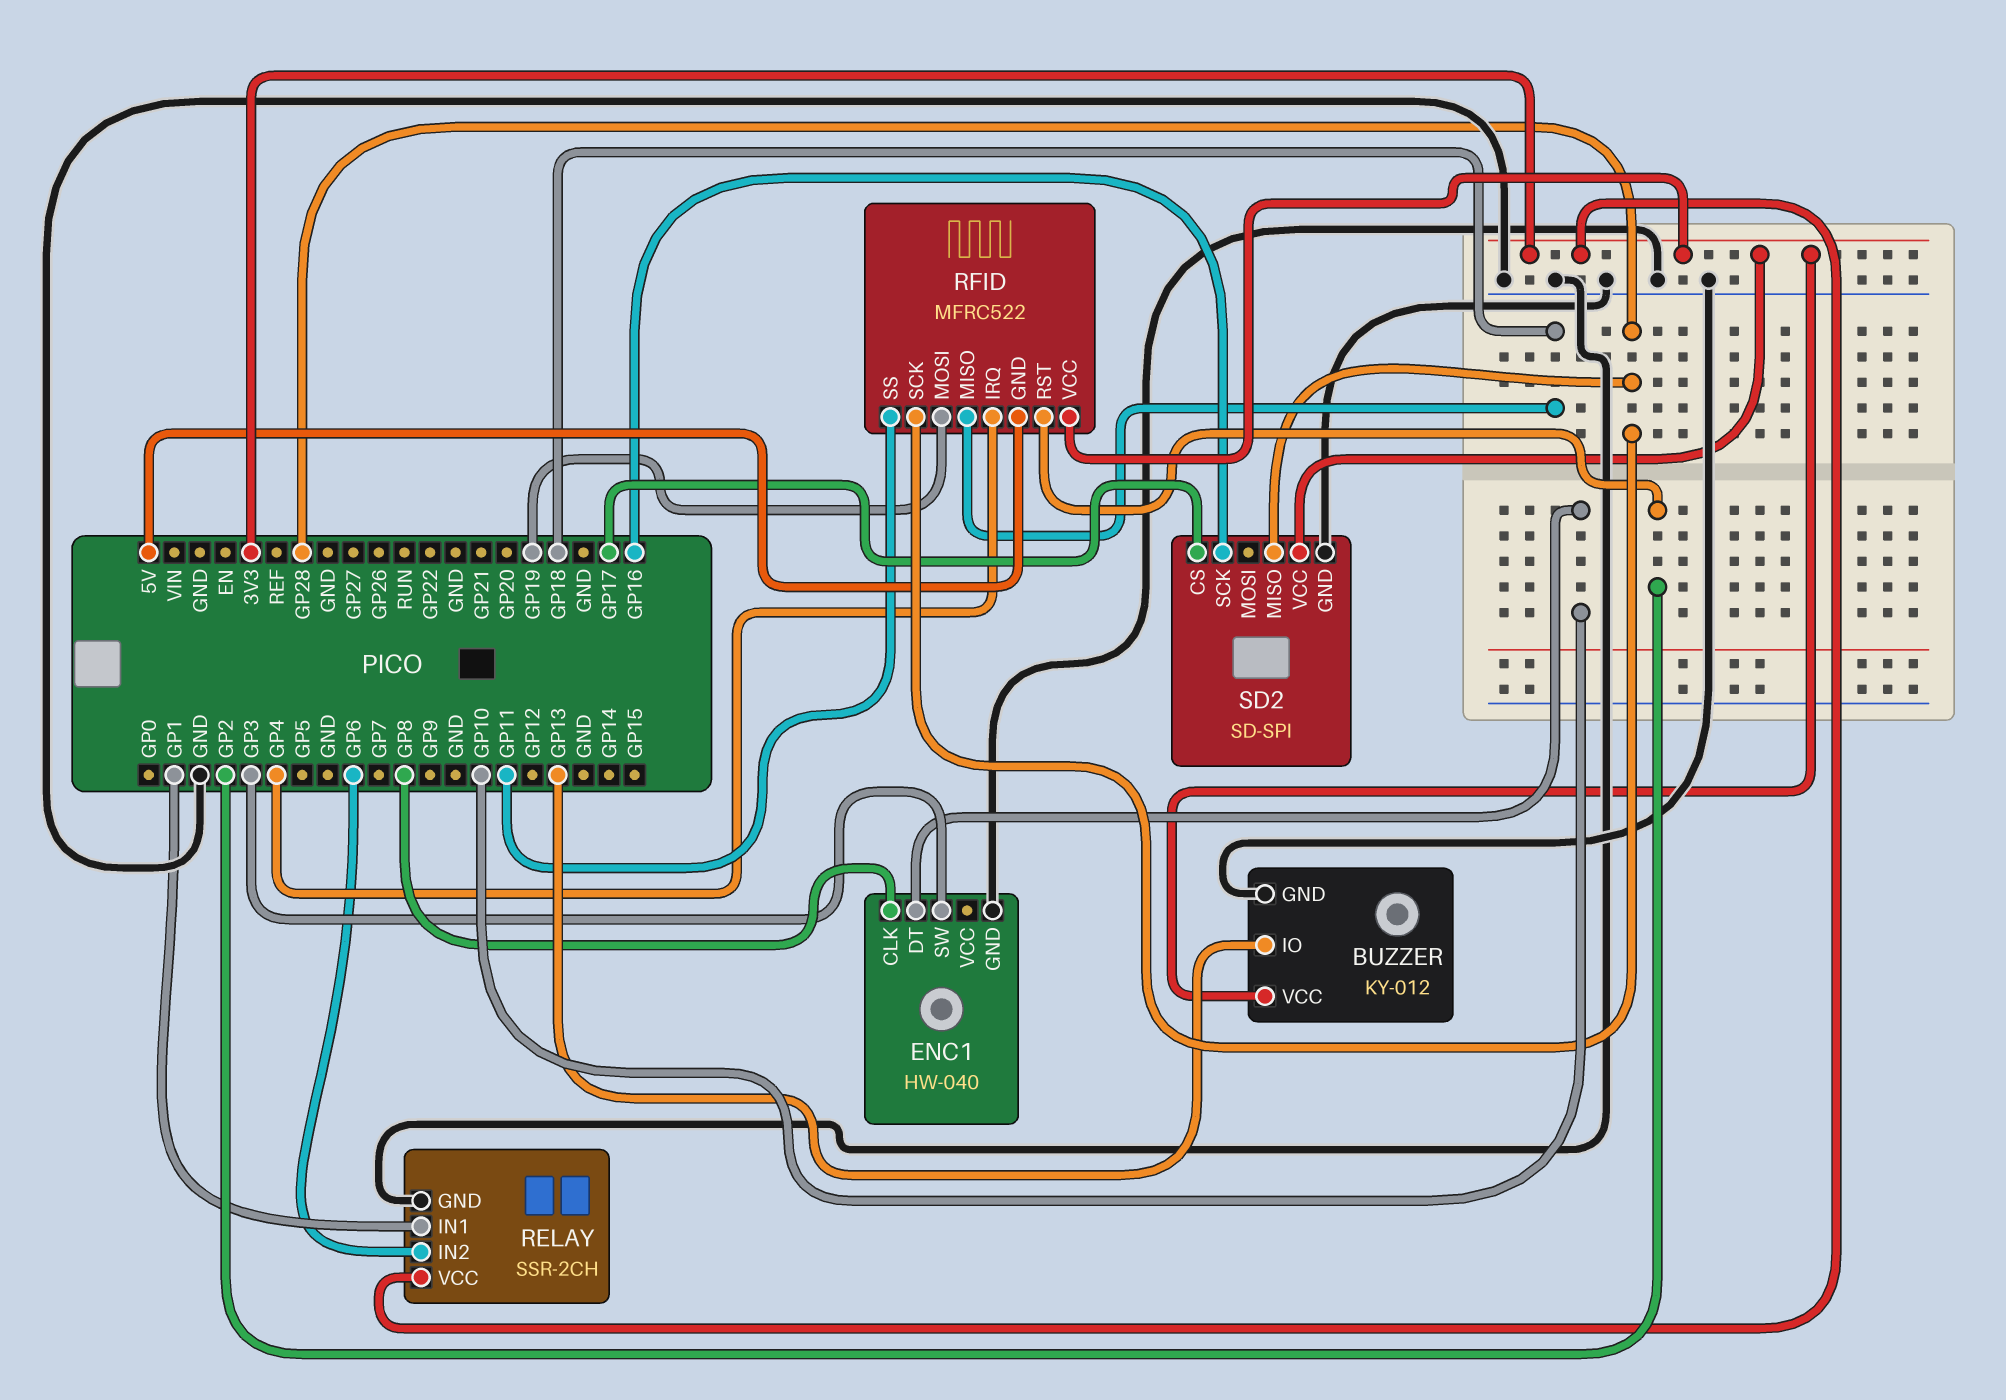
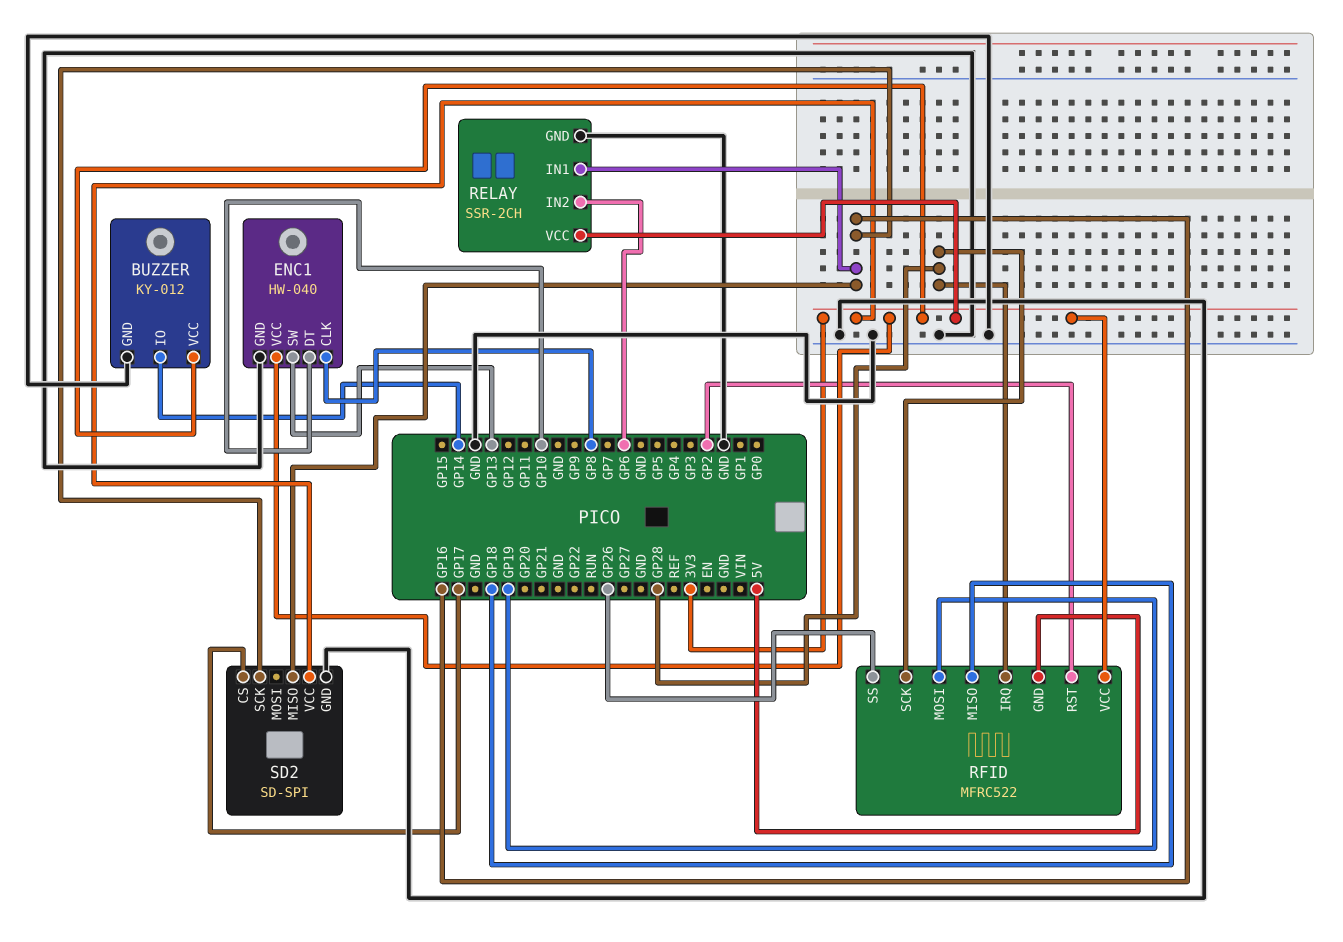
BUZZER pin IO: GP13 -> GP14
ENC1 pin SW: GP3 -> GP13
ENC1 pin VCC: none -> 3V3
RELAY pin IN1: GP1 -> GP16
RFID pin IRQ: GP4 -> GP28
RFID pin SS: GP11 -> GP26
SD2 pin MISO: GP28 -> GP16

